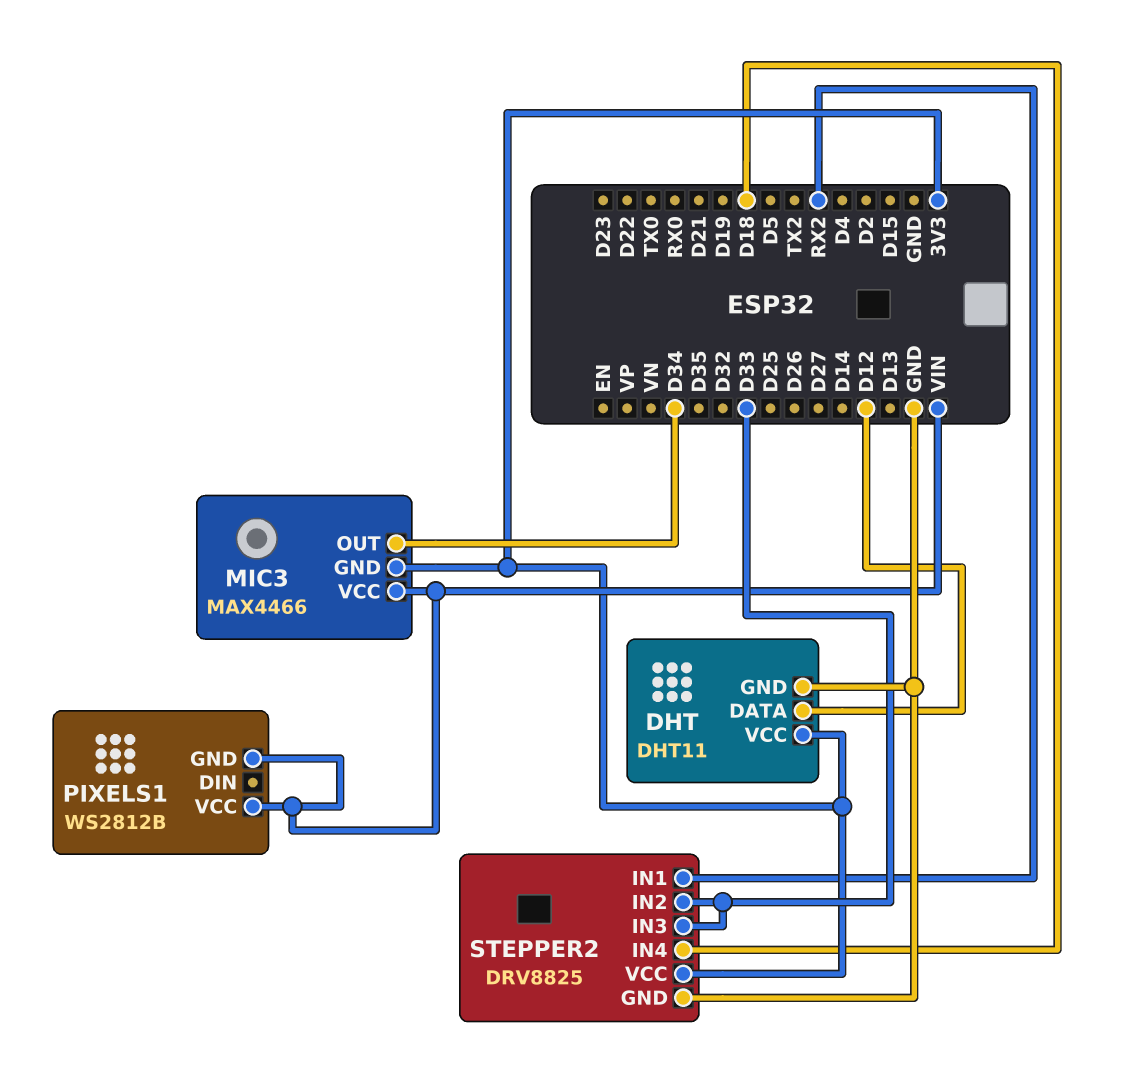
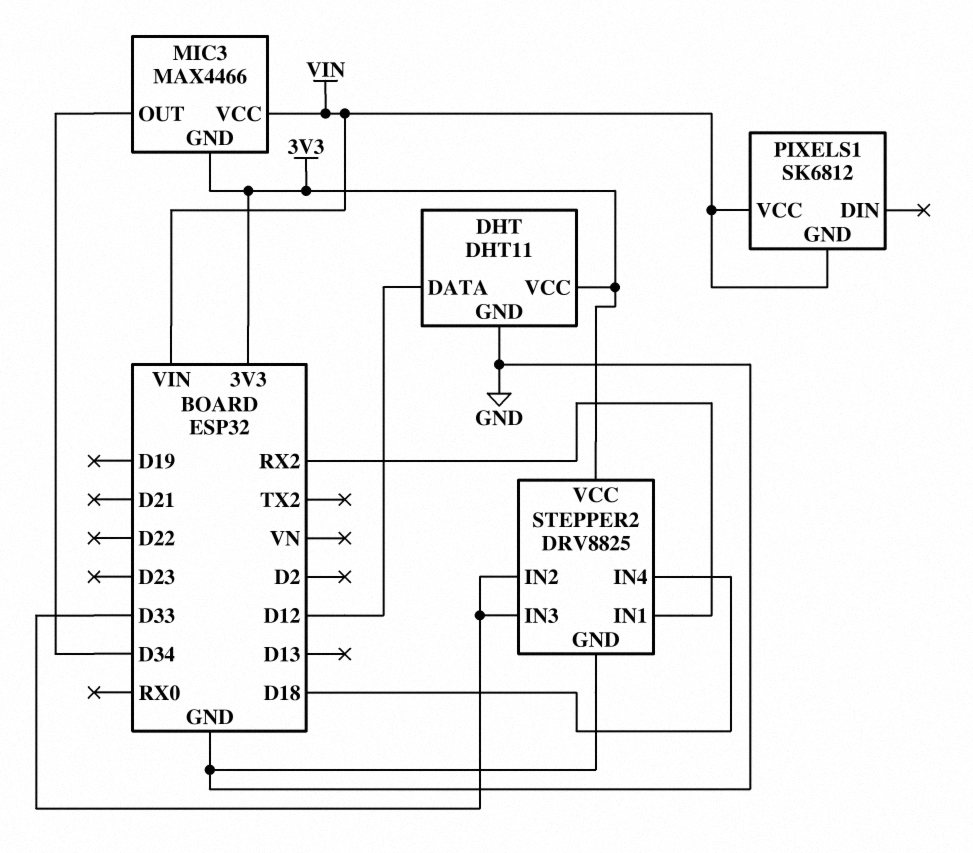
PIXELS1: WS2812B -> SK6812

